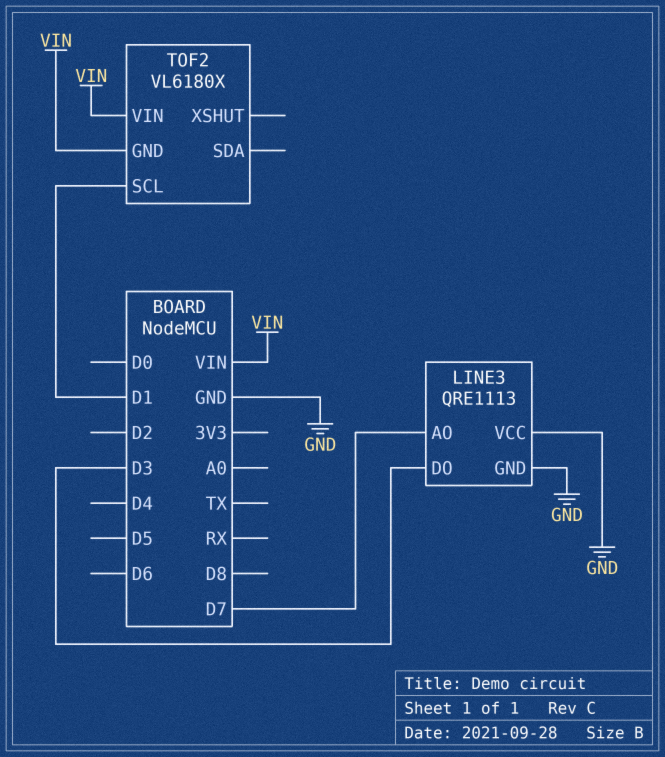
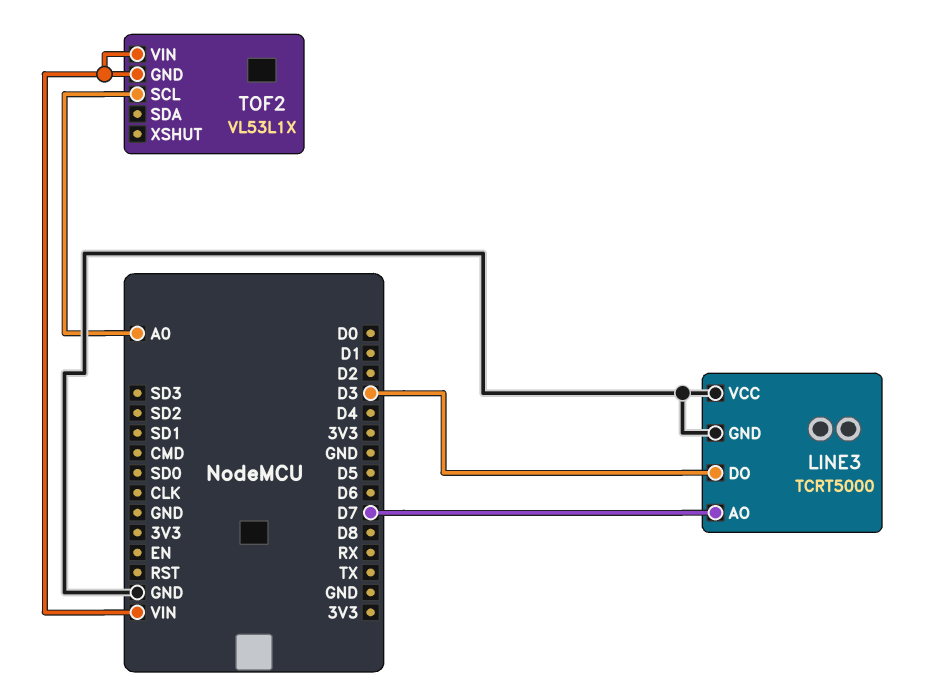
LINE3: QRE1113 -> TCRT5000
TOF2: VL6180X -> VL53L1X
TOF2 pin SCL: D1 -> A0

